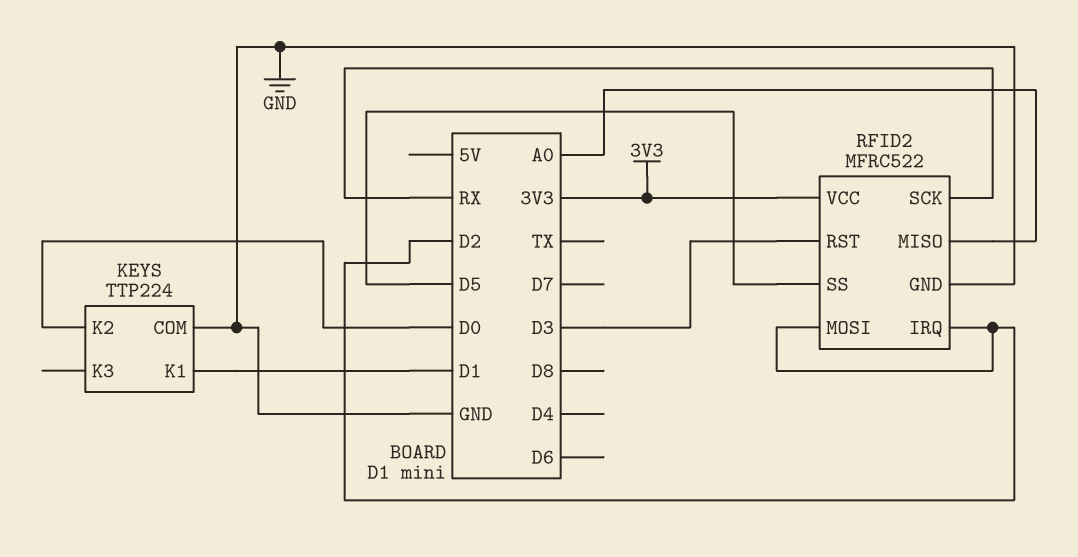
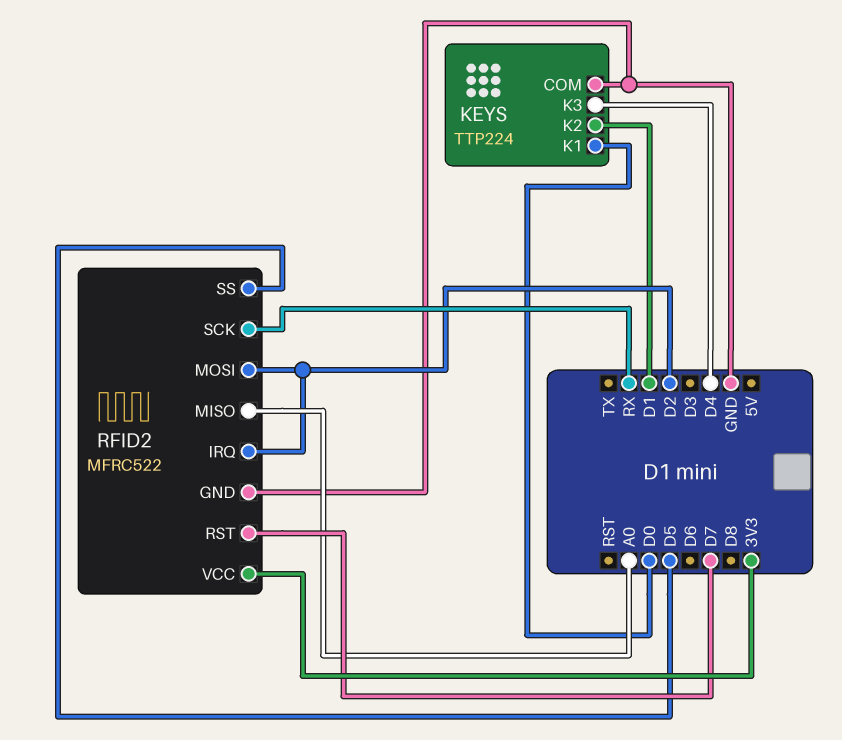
KEYS pin K1: D1 -> D0
KEYS pin K2: D0 -> D1
KEYS pin K3: none -> D4
RFID2 pin RST: D3 -> D7

